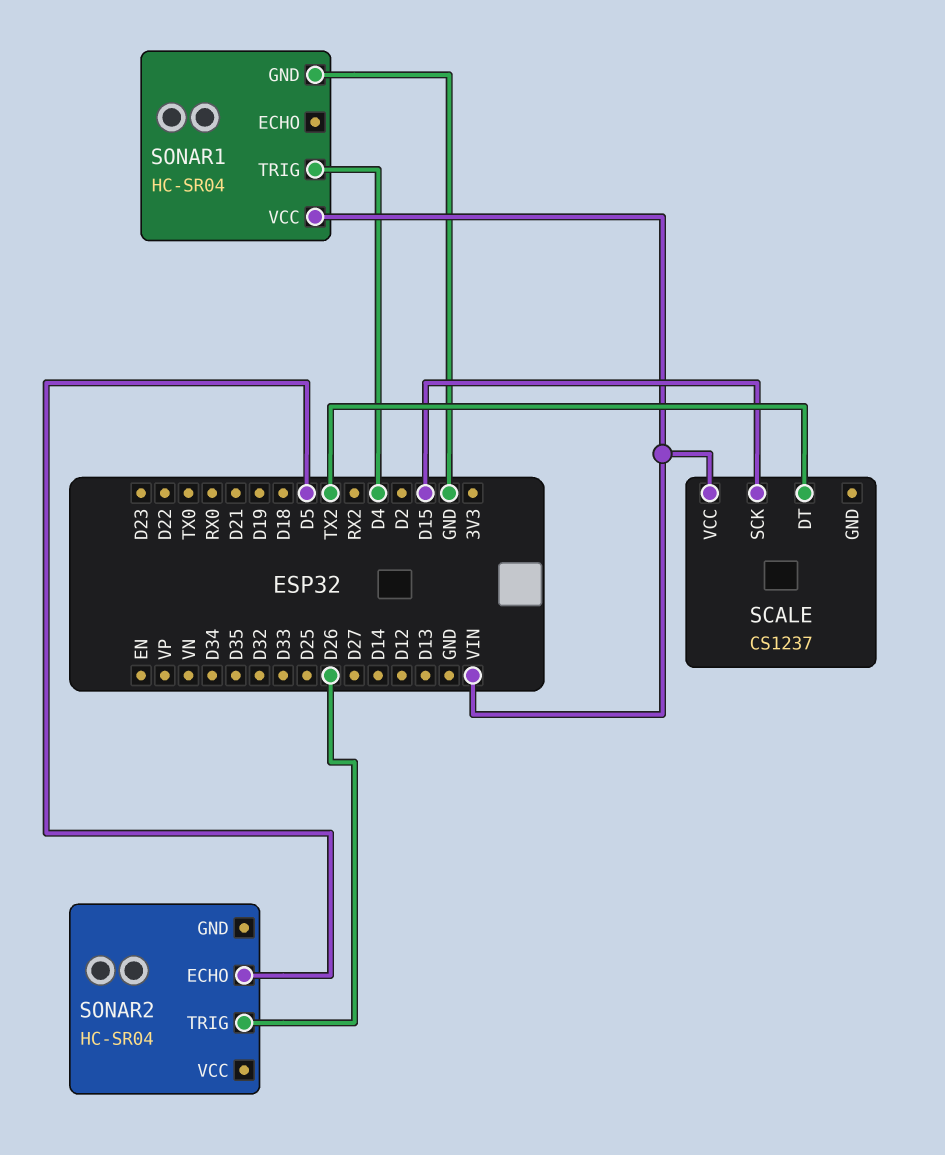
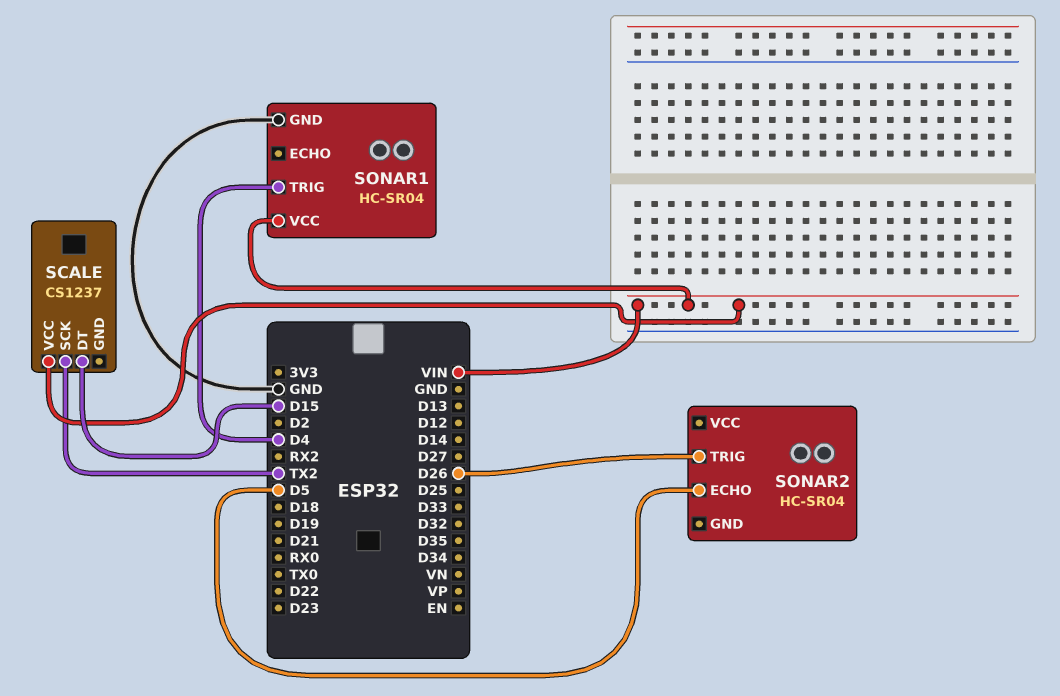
SCALE pin DT: TX2 -> D15
SCALE pin SCK: D15 -> TX2

